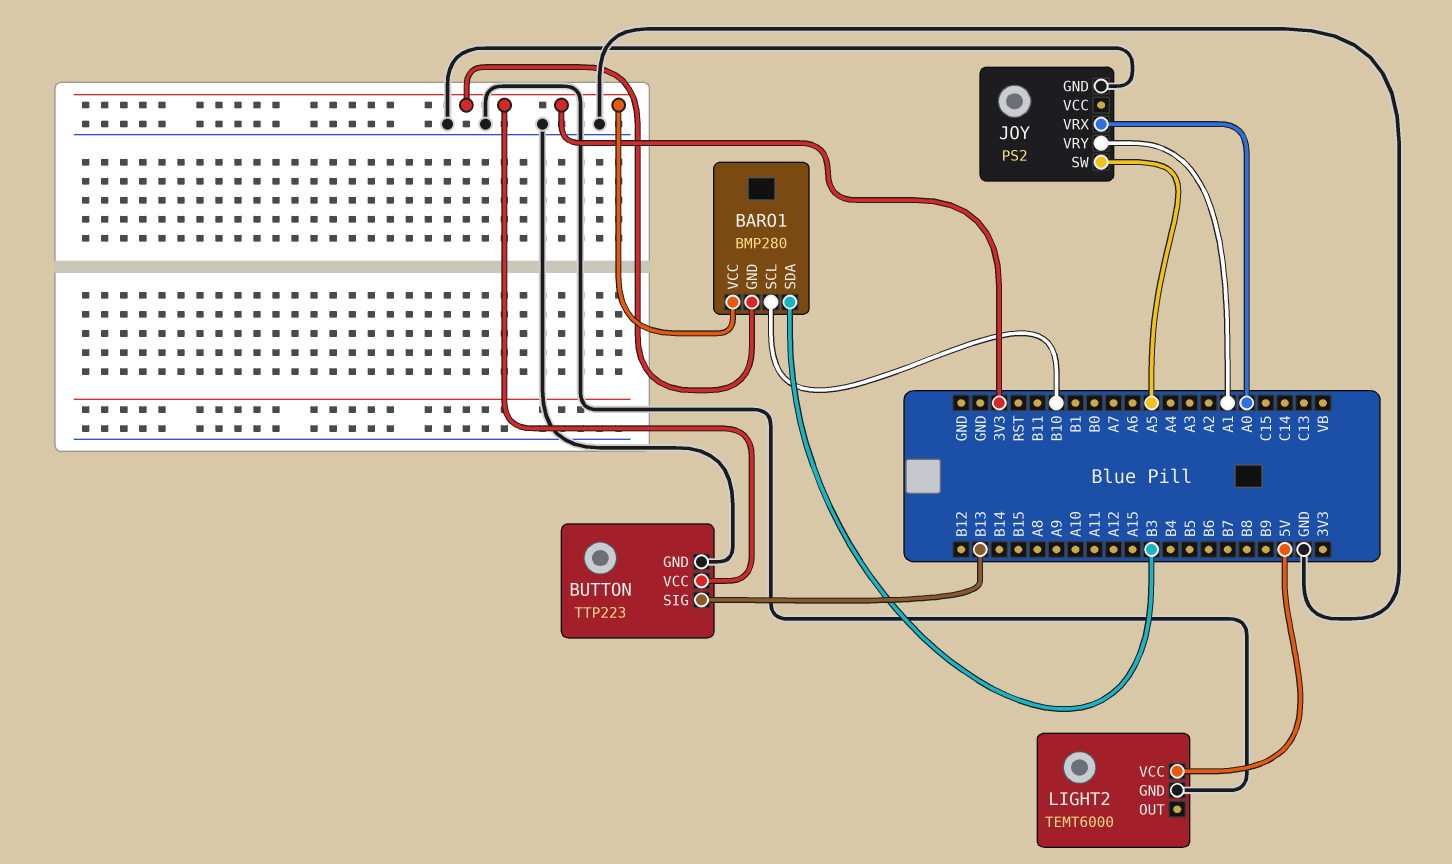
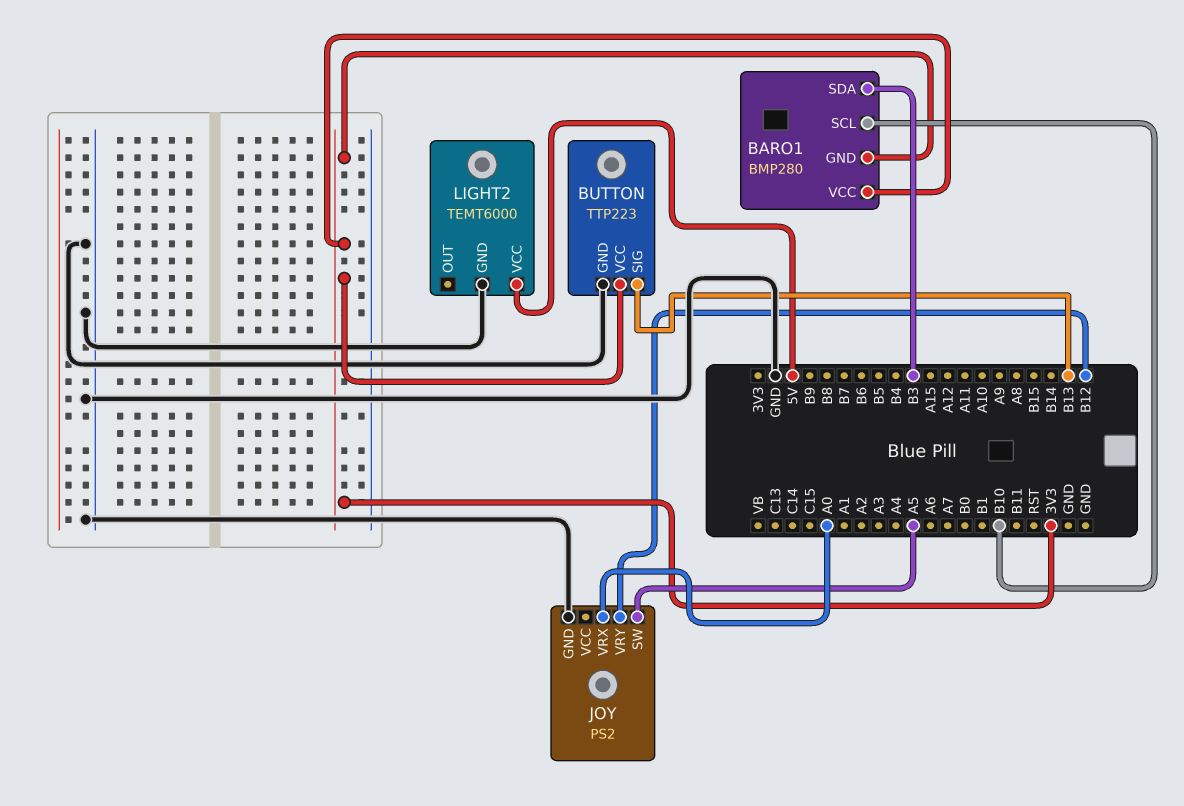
JOY pin VRY: A1 -> B12

